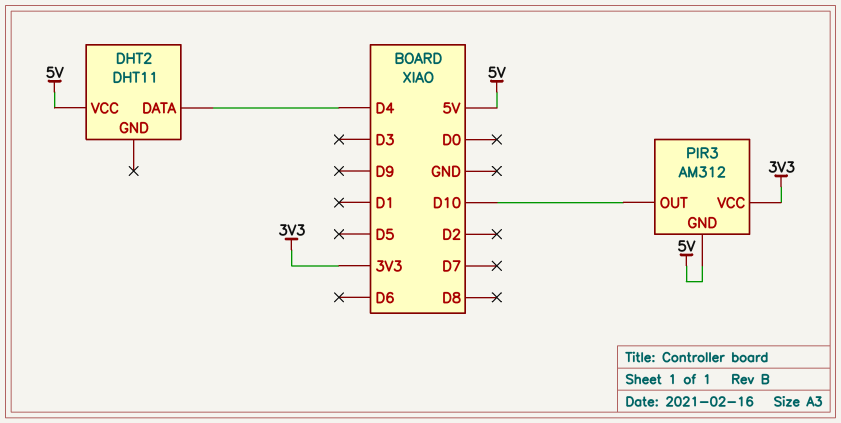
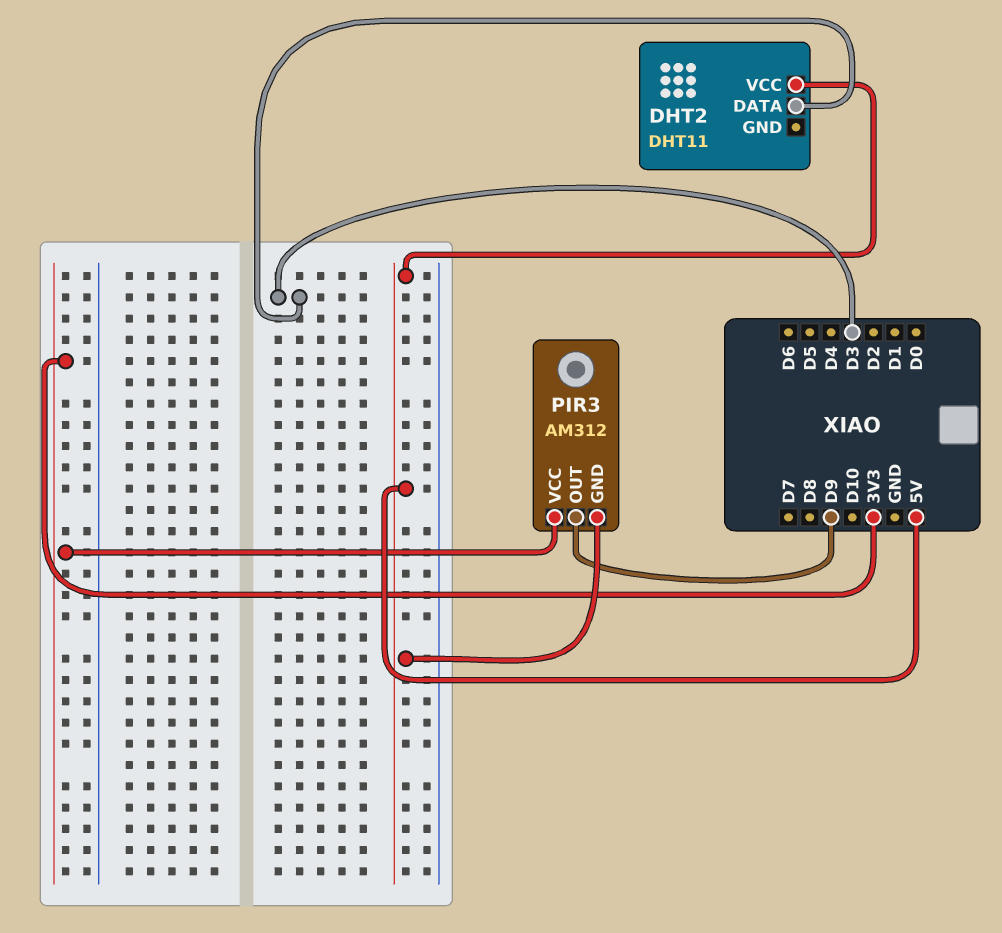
DHT2 pin DATA: D4 -> D3
PIR3 pin OUT: D10 -> D9

